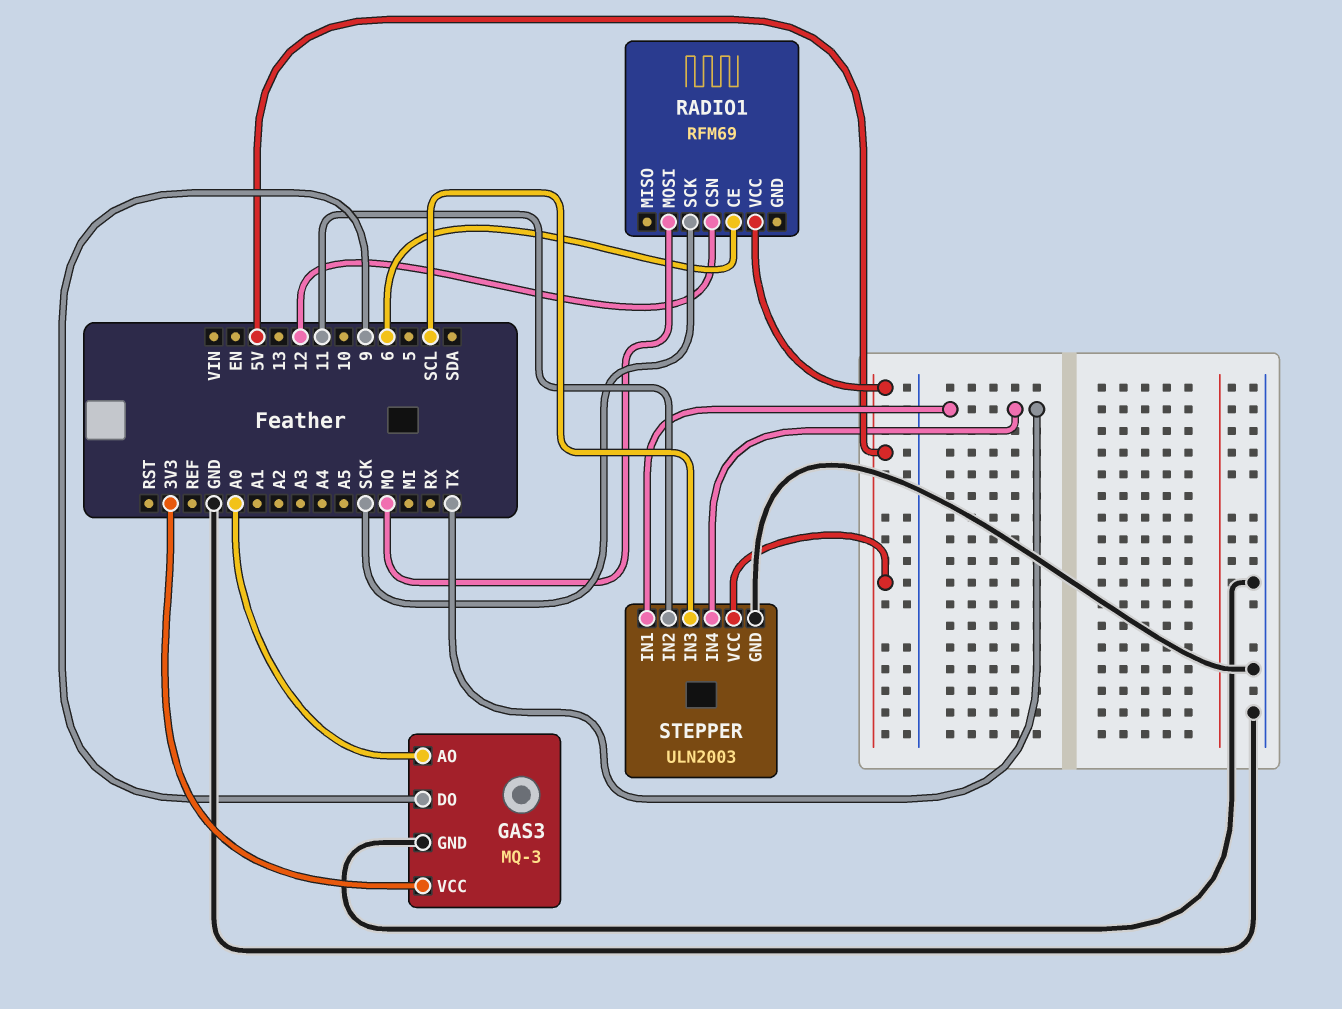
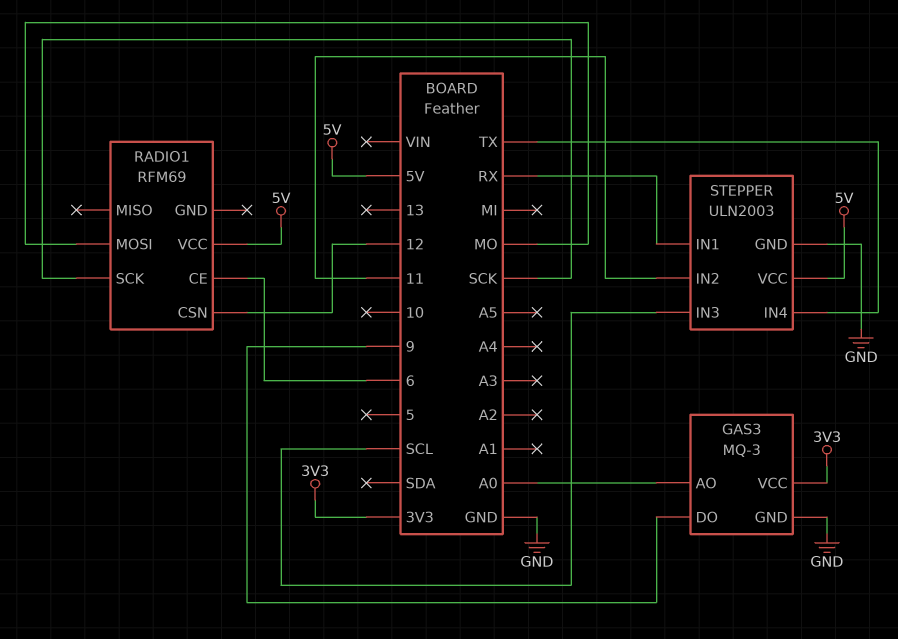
STEPPER pin IN1: TX -> RX

